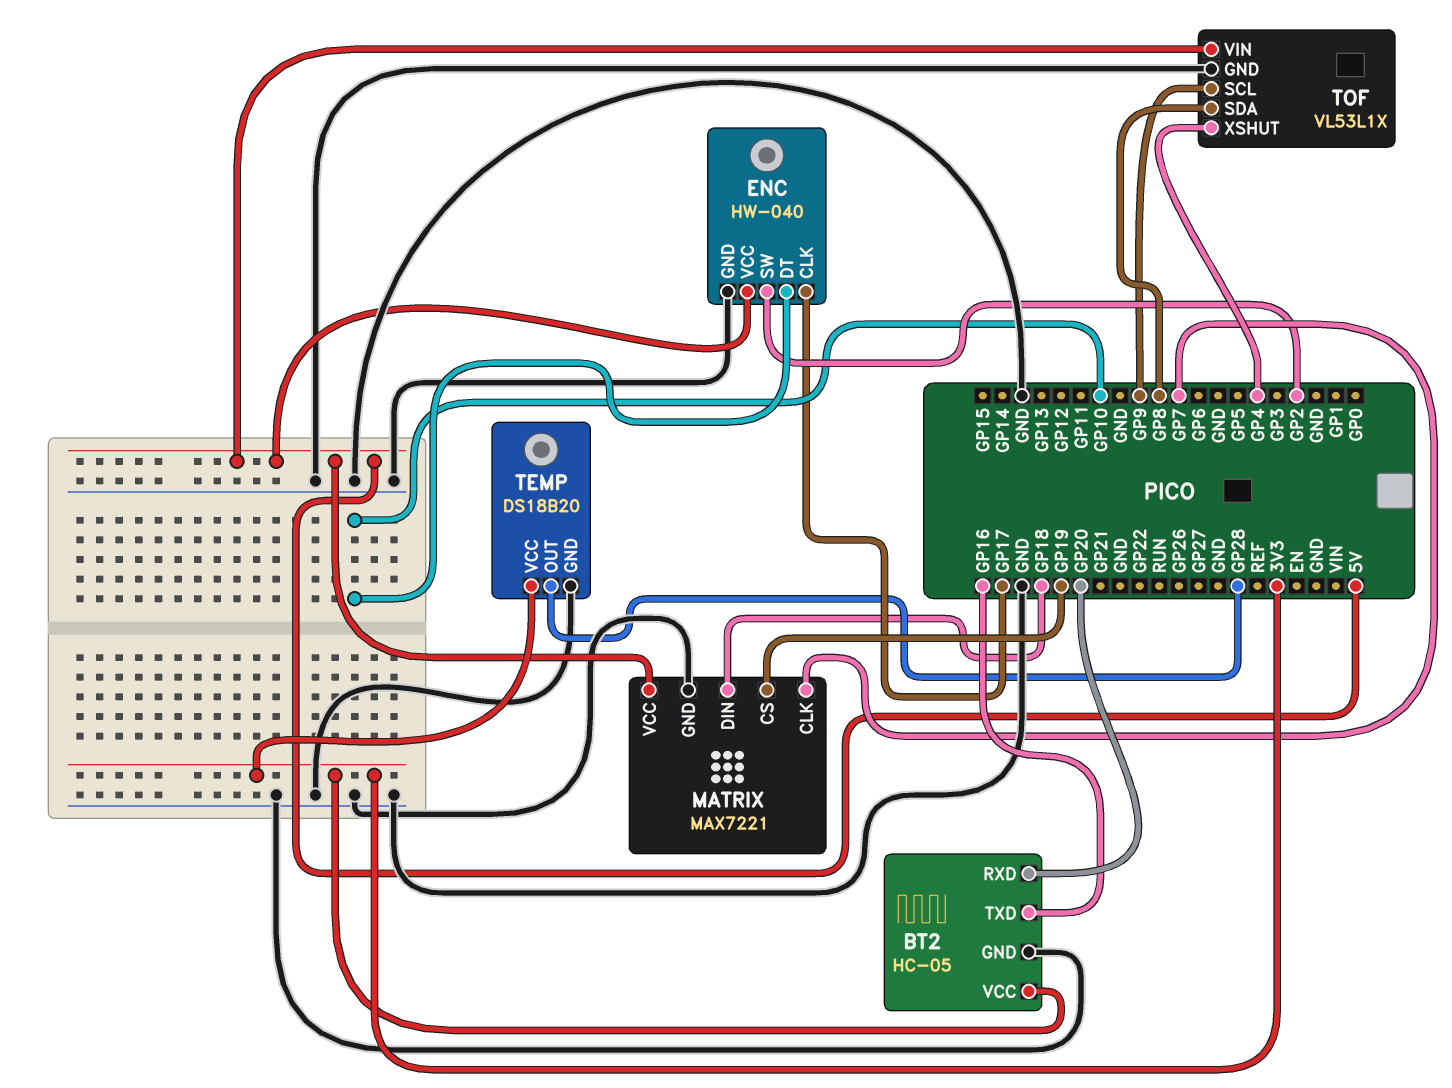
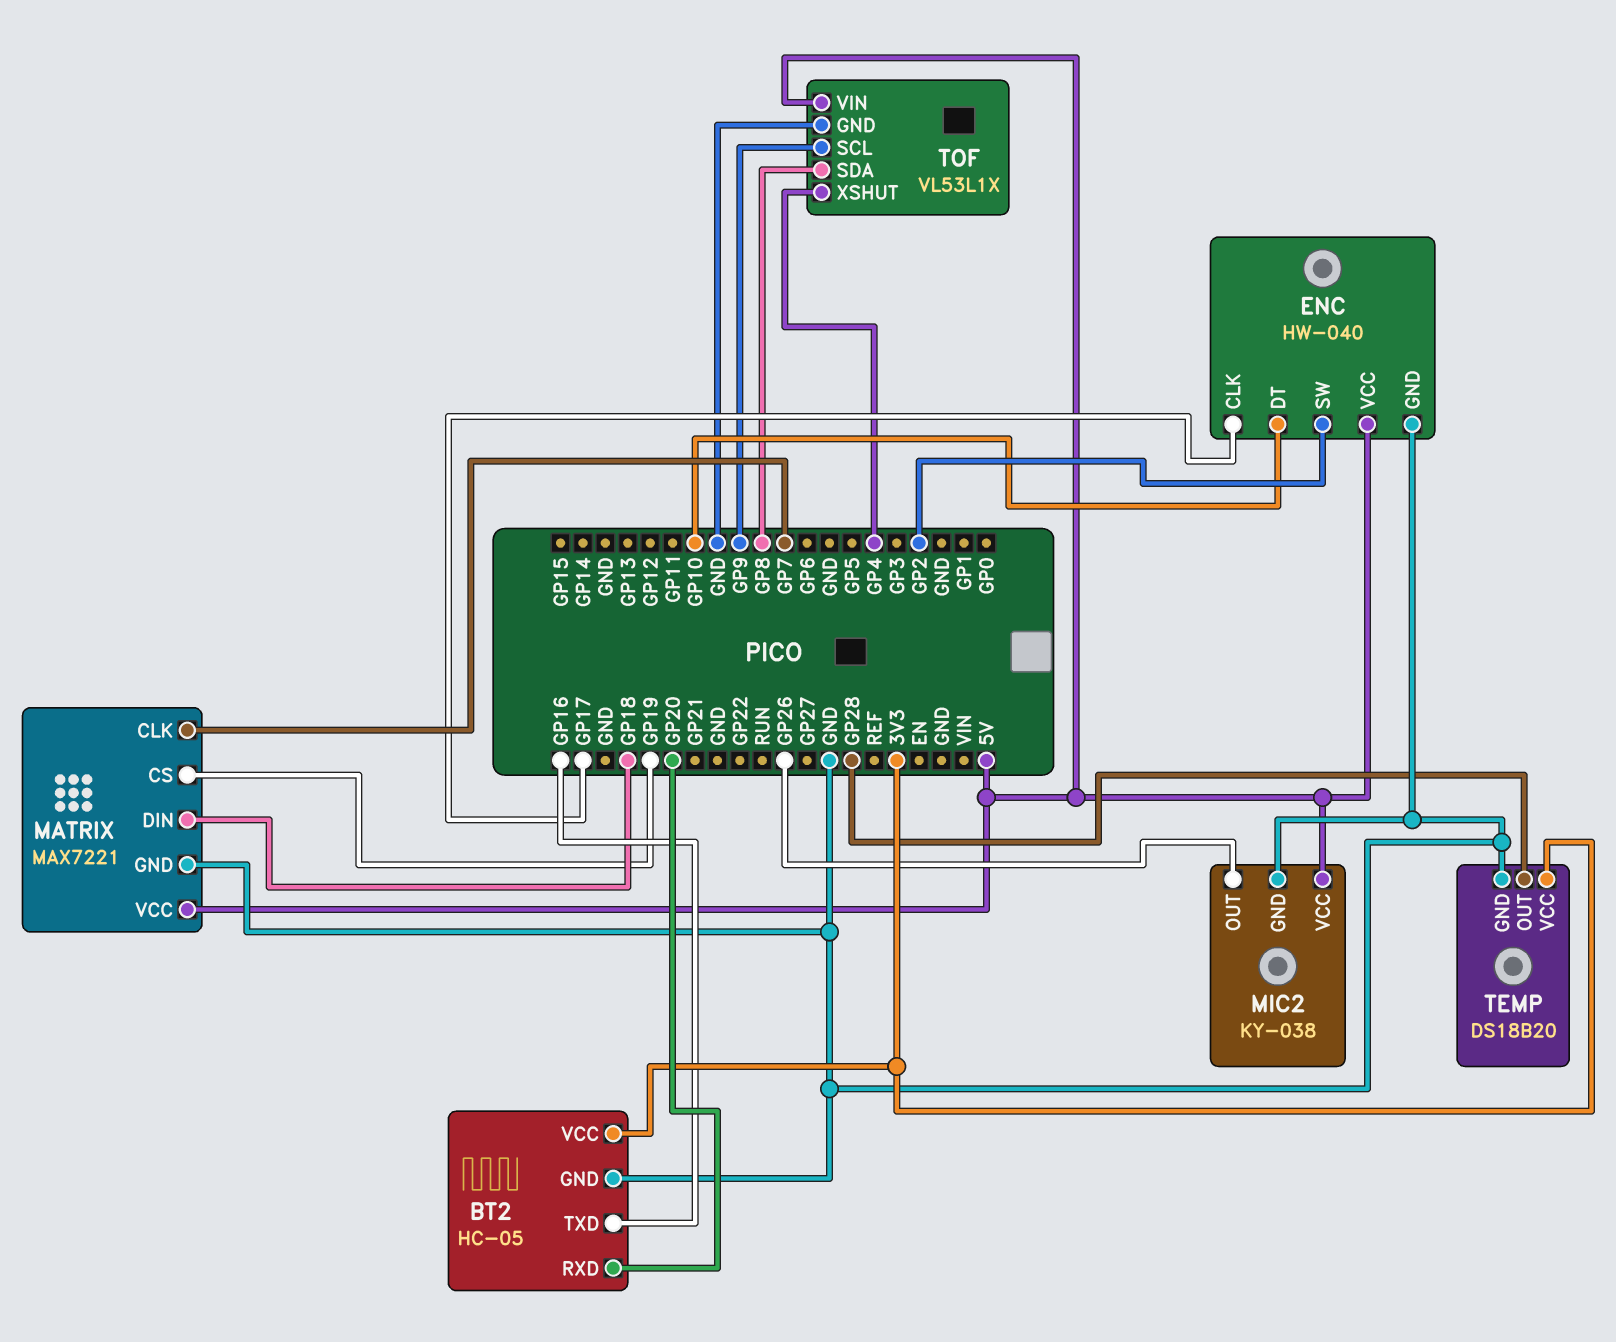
MIC2: none -> KY-038
MIC2 pin GND: none -> GND
MIC2 pin OUT: none -> GP26
MIC2 pin VCC: none -> 5V

